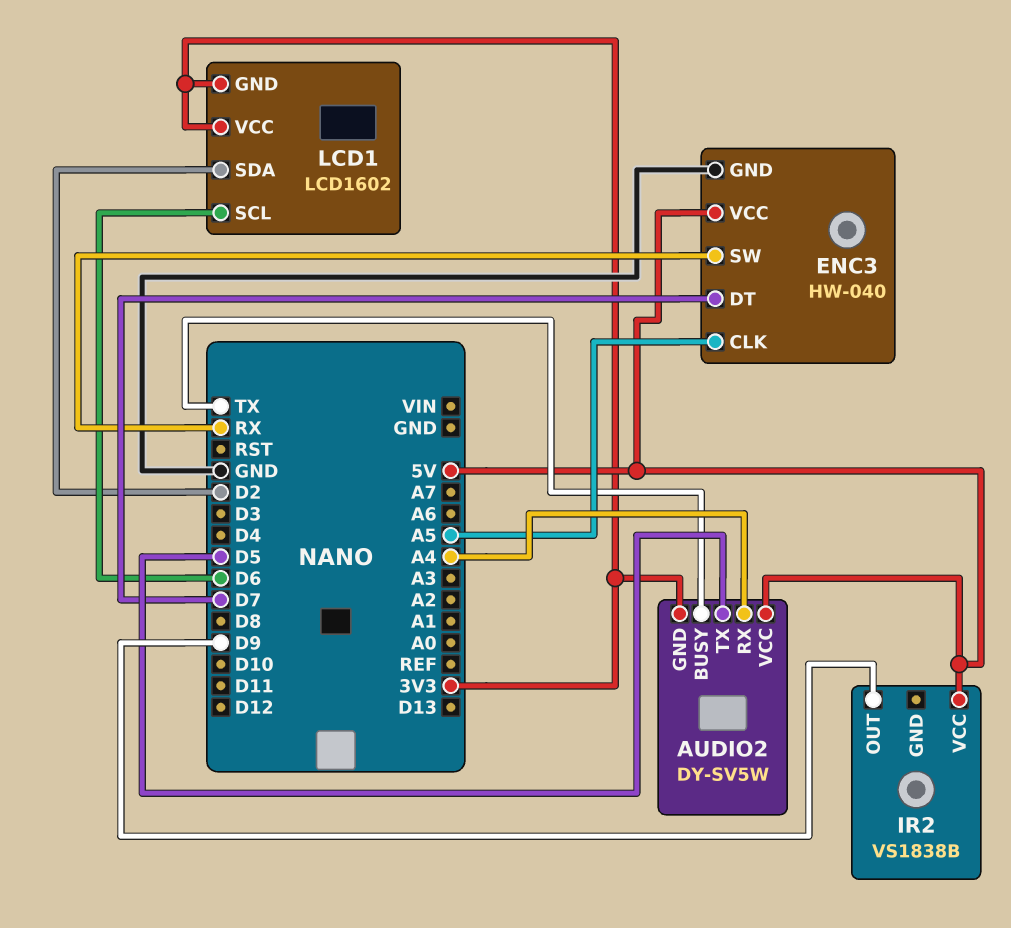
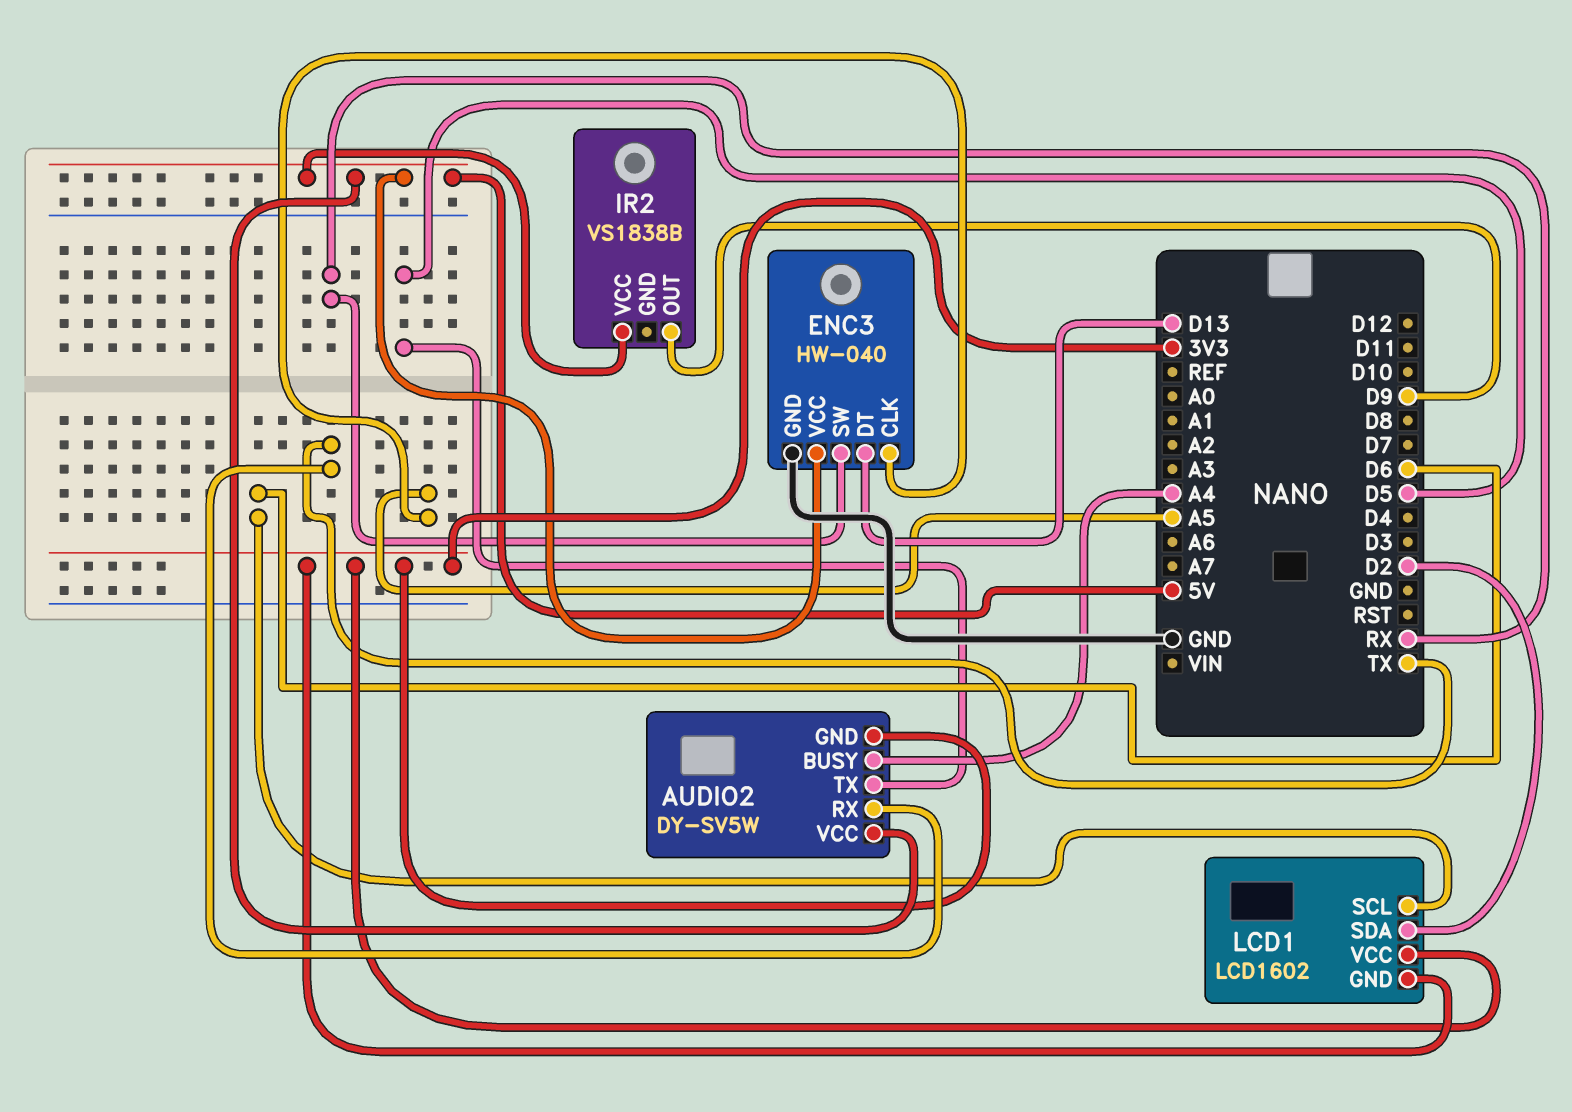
AUDIO2 pin BUSY: TX -> A4
AUDIO2 pin RX: A4 -> TX
ENC3 pin DT: D7 -> D13

